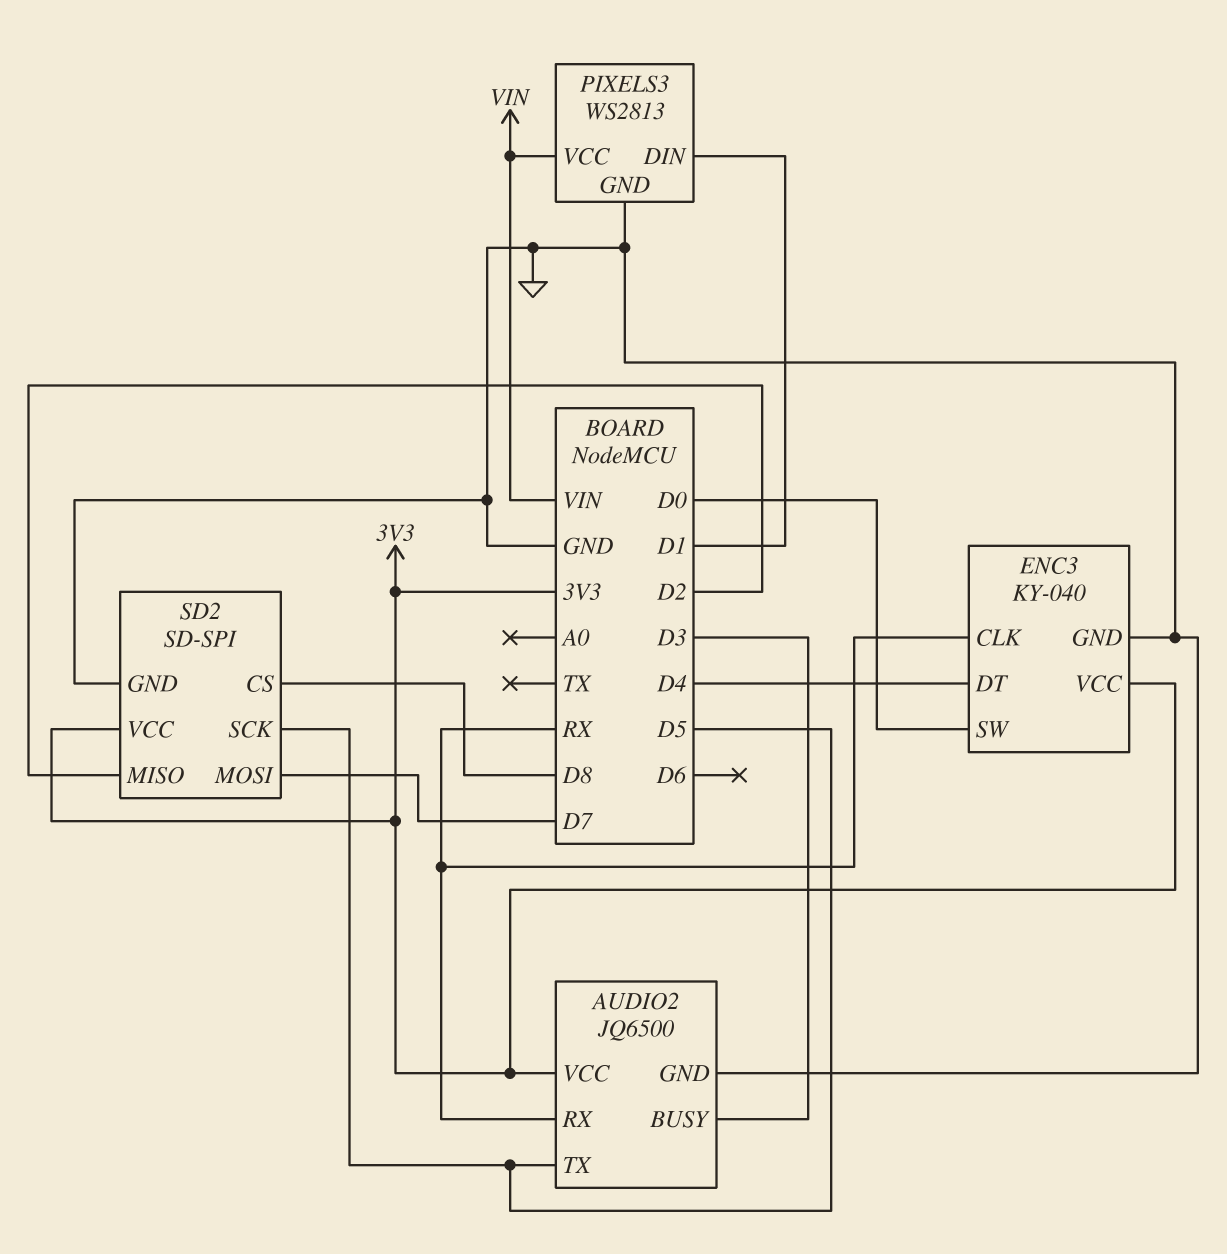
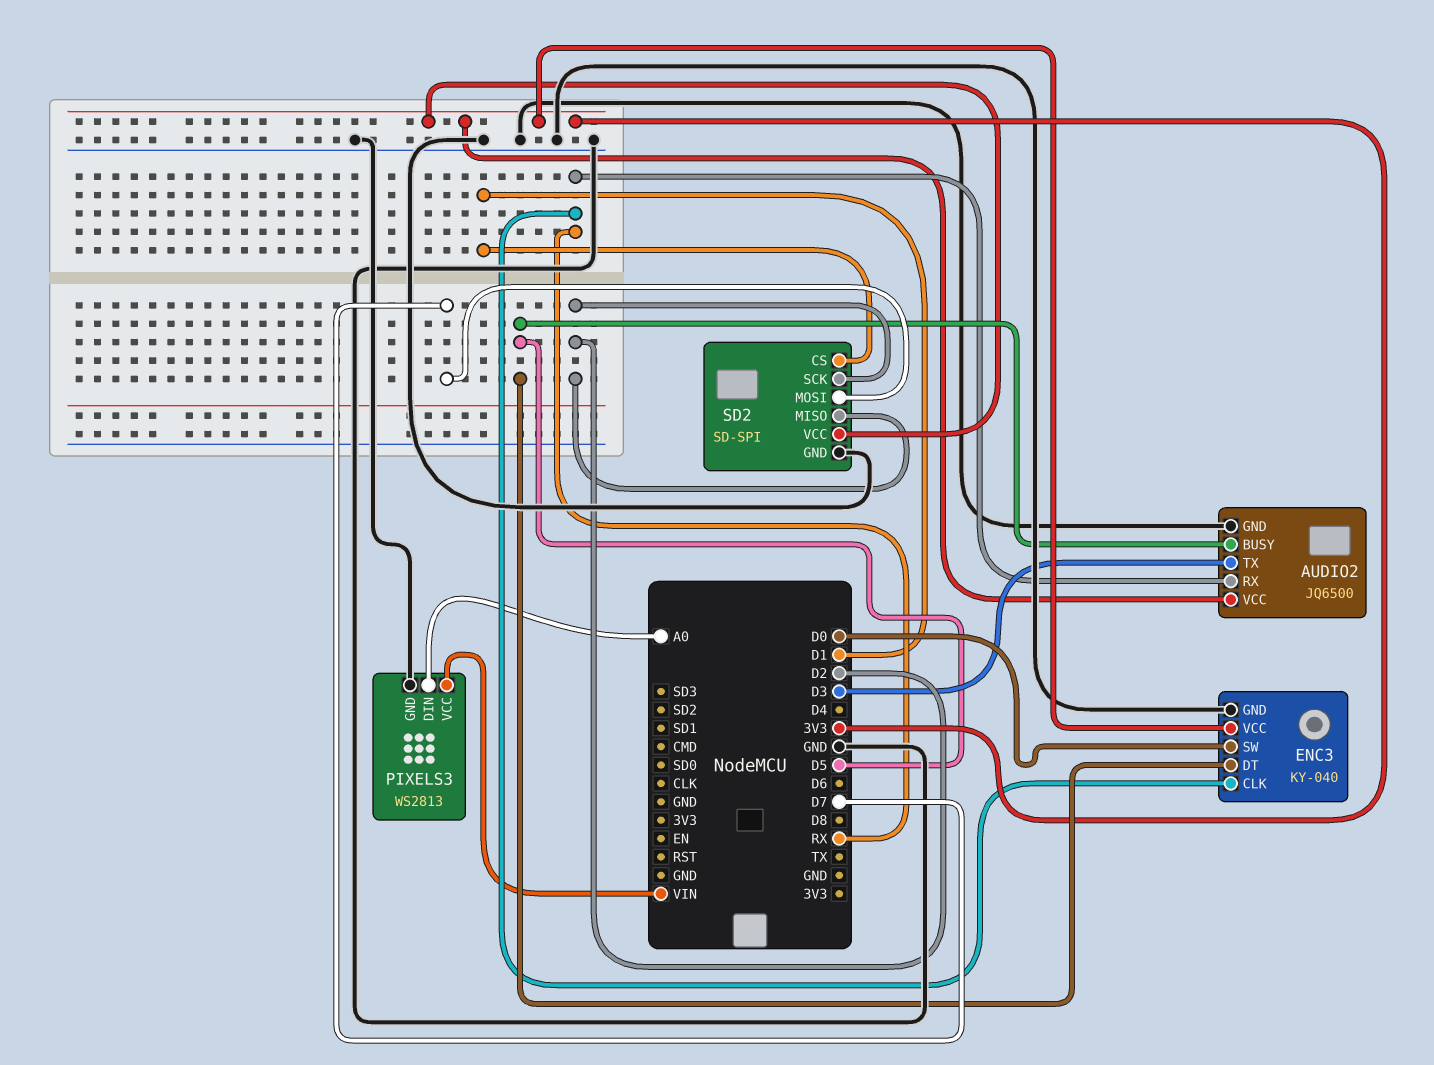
AUDIO2 pin BUSY: D3 -> D5
AUDIO2 pin TX: D5 -> D3
ENC3 pin DT: D4 -> D5
PIXELS3 pin DIN: D1 -> A0
SD2 pin CS: D8 -> D1
SD2 pin SCK: D5 -> D2

